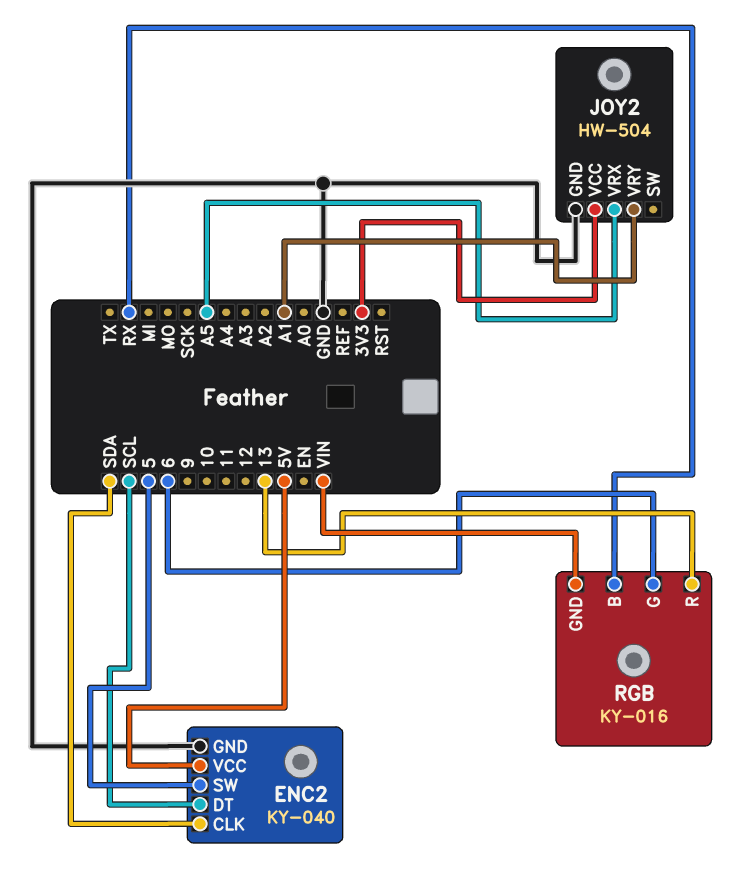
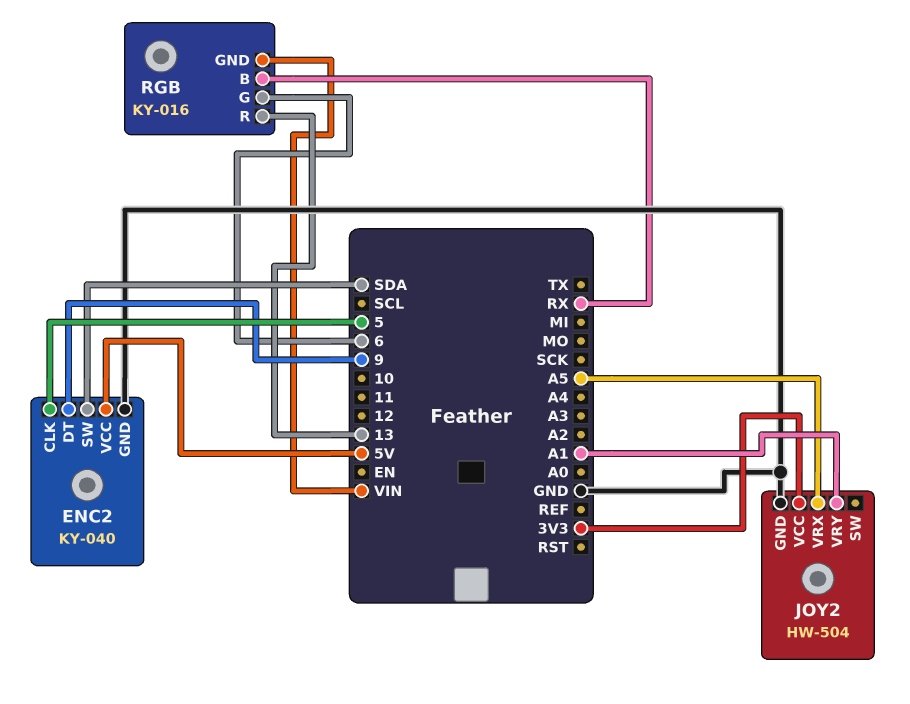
ENC2 pin CLK: SDA -> 5
ENC2 pin DT: SCL -> 9
ENC2 pin SW: 5 -> SDA

